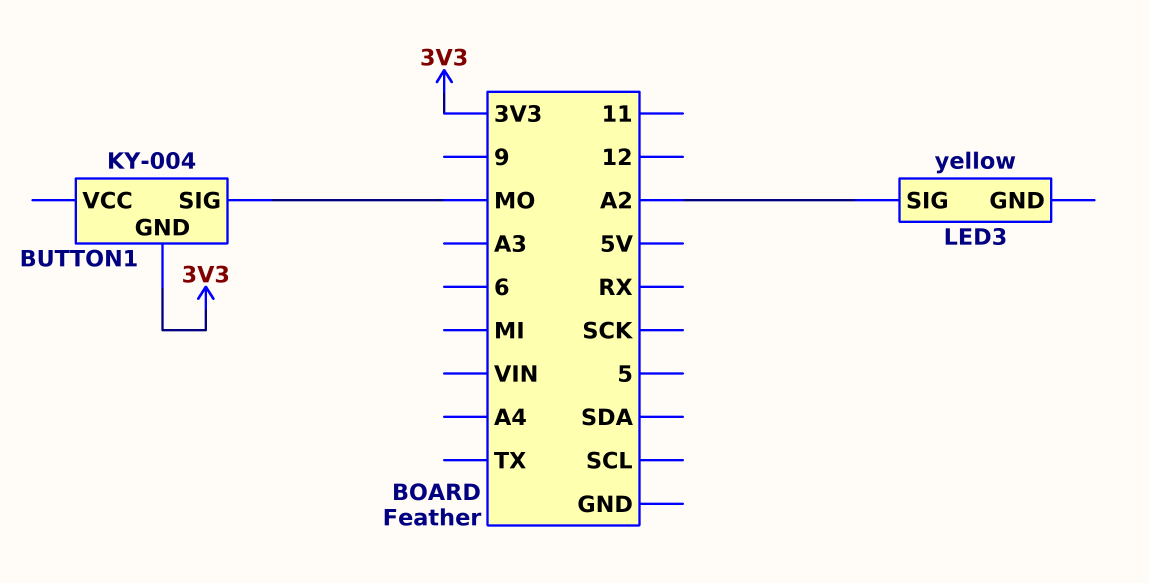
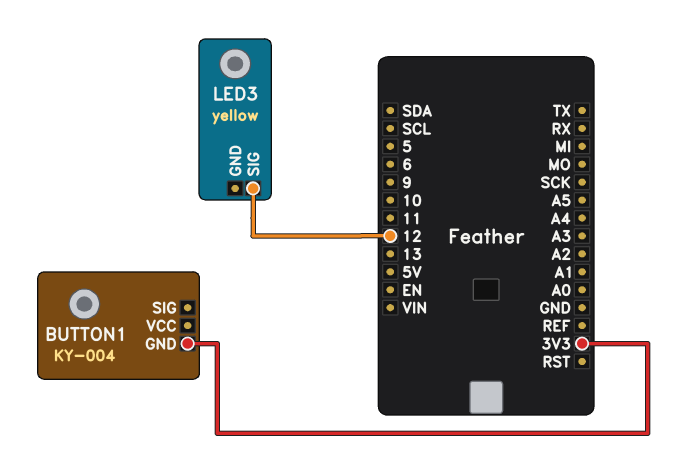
BUTTON1 pin SIG: MO -> none
LED3 pin SIG: A2 -> 12

